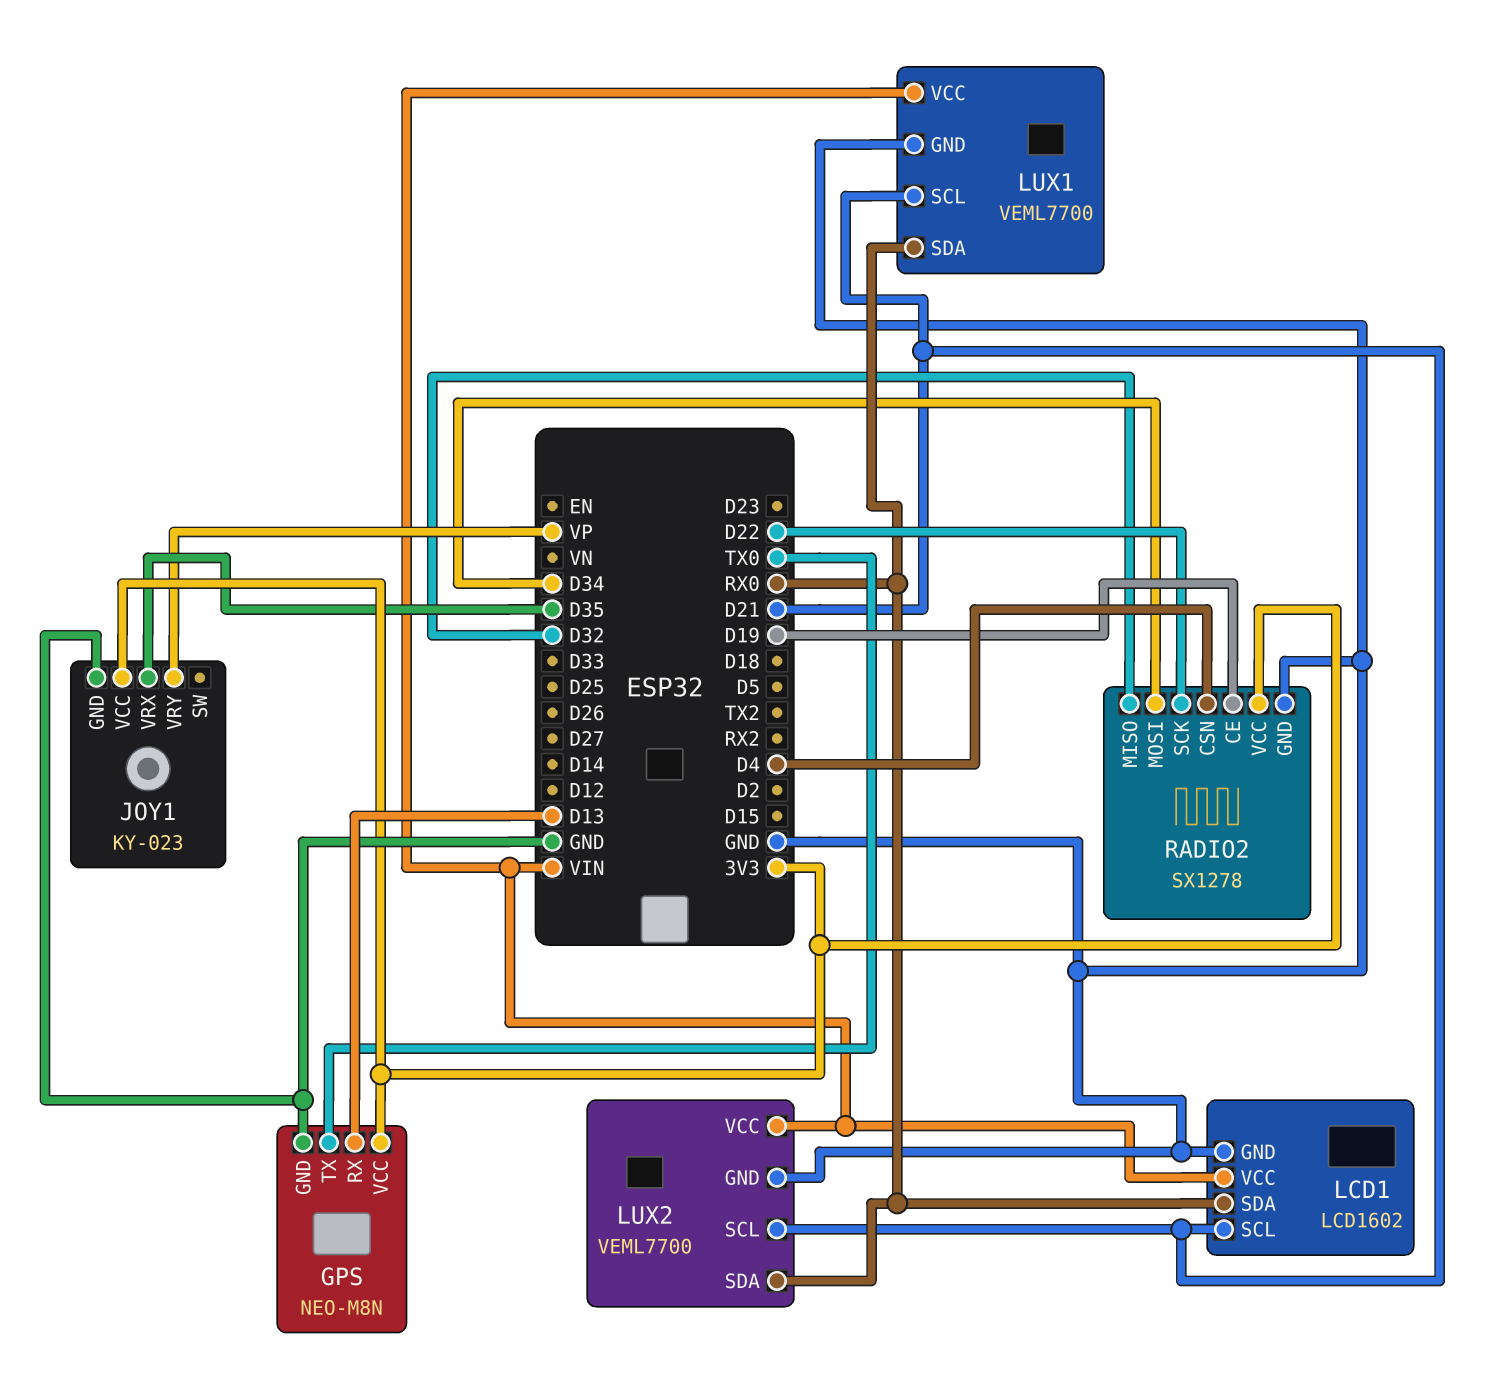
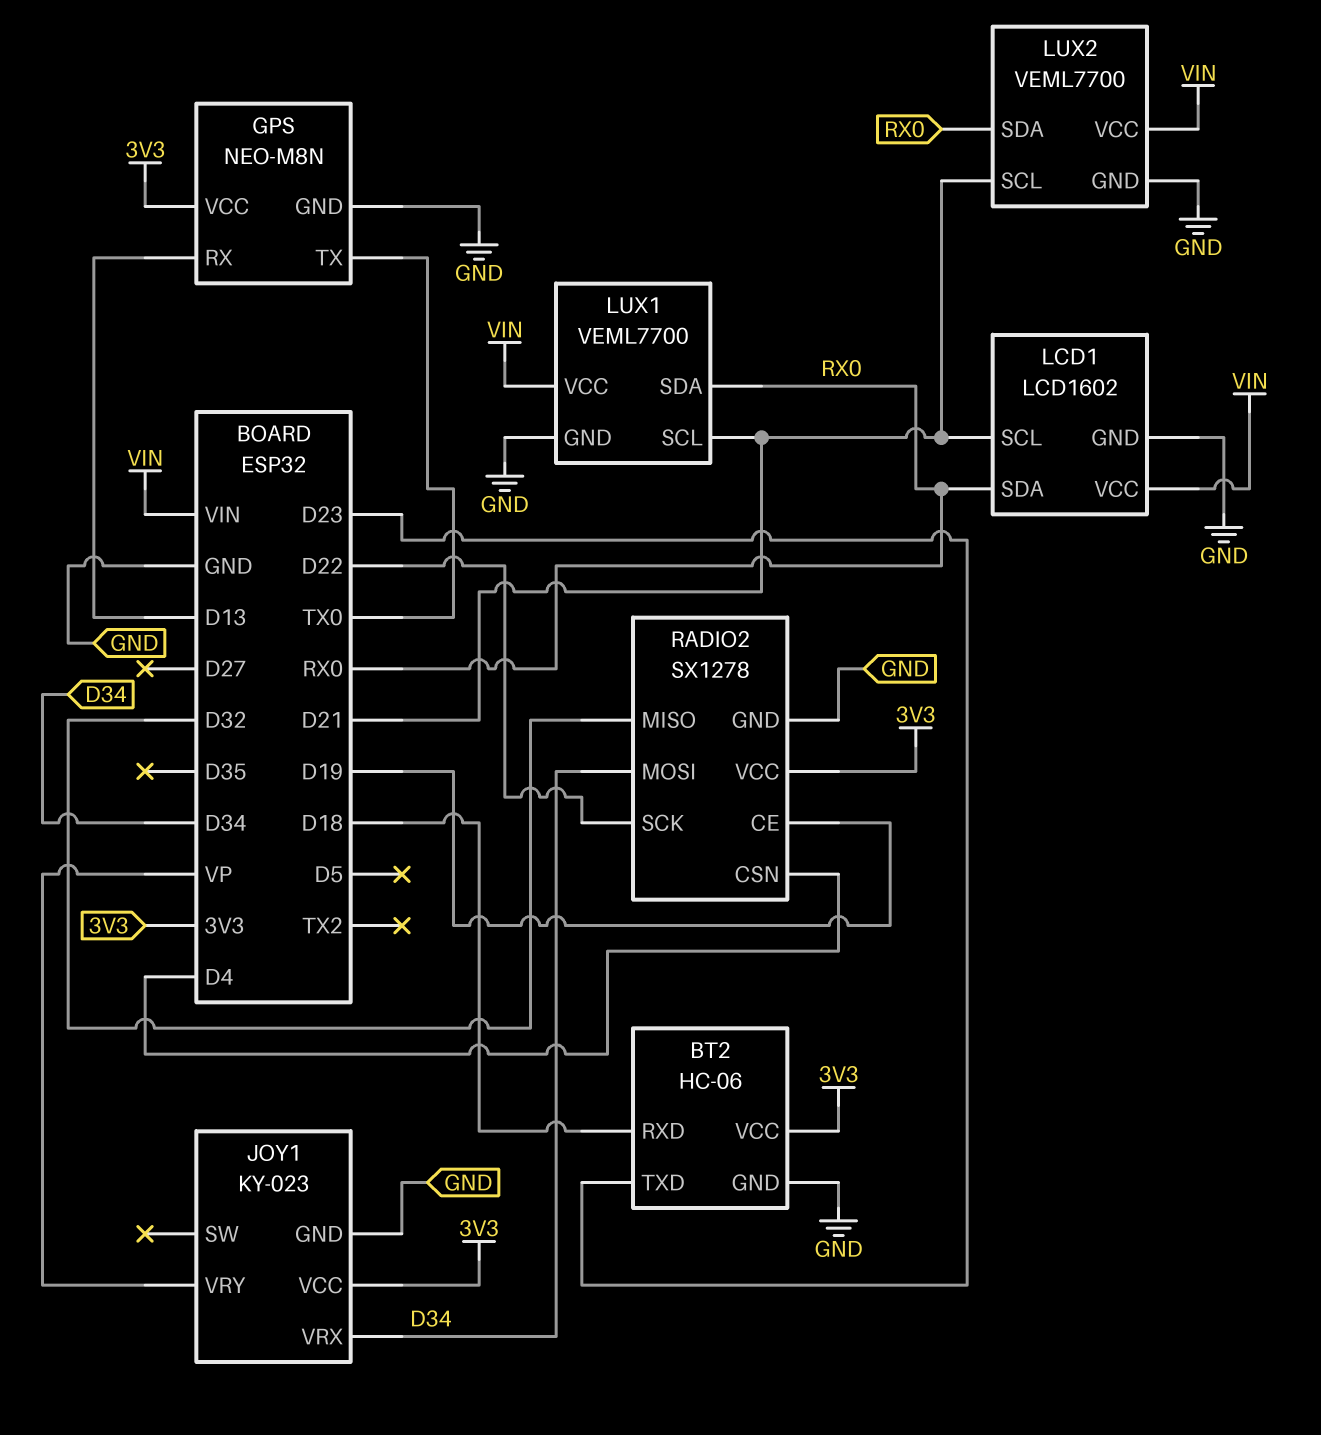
BT2: none -> HC-06
BT2 pin GND: none -> GND
BT2 pin RXD: none -> D18
BT2 pin TXD: none -> D23
BT2 pin VCC: none -> 3V3
JOY1 pin VRX: D35 -> D34

